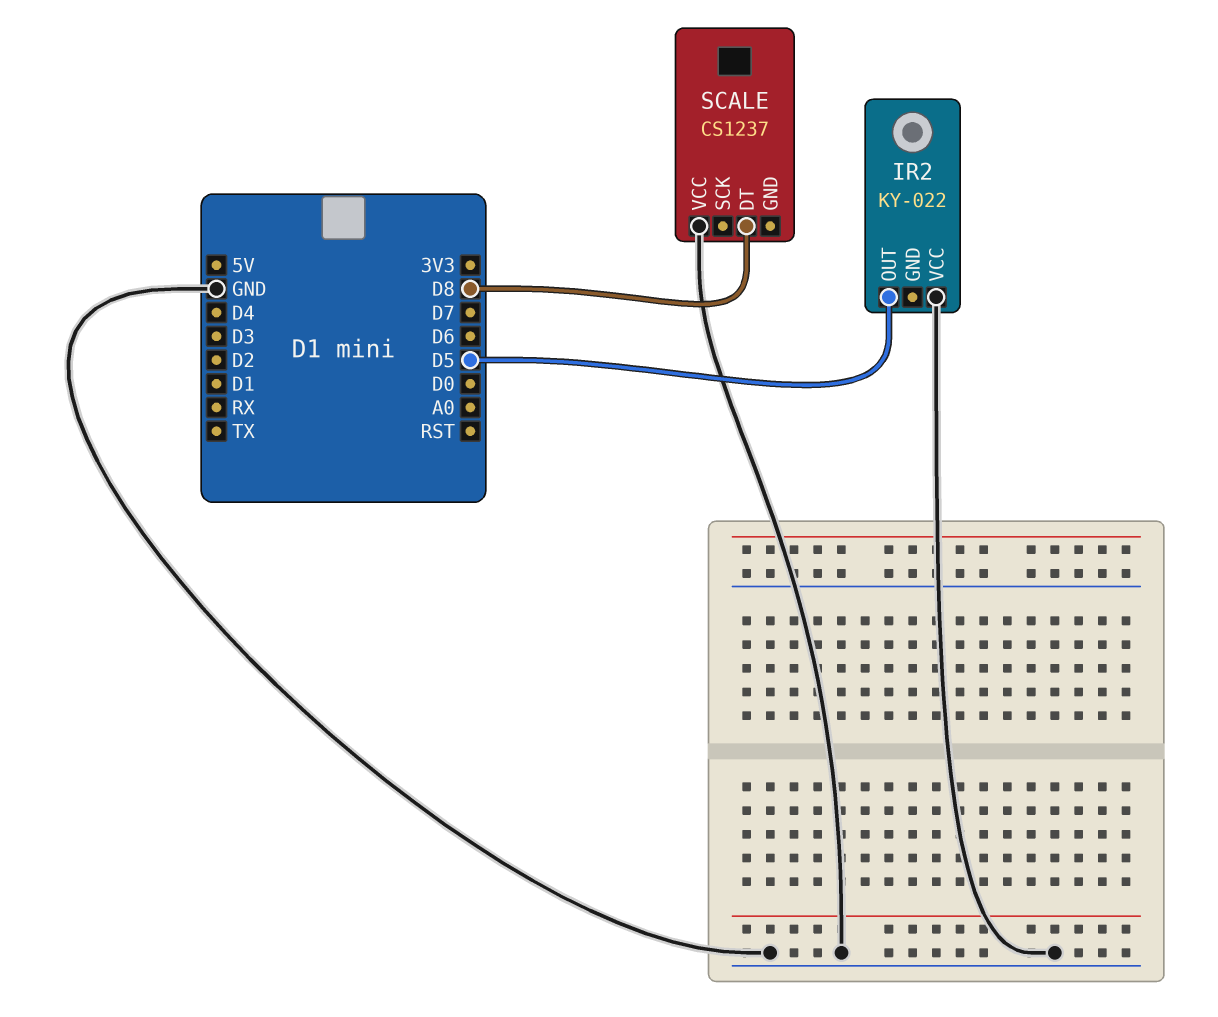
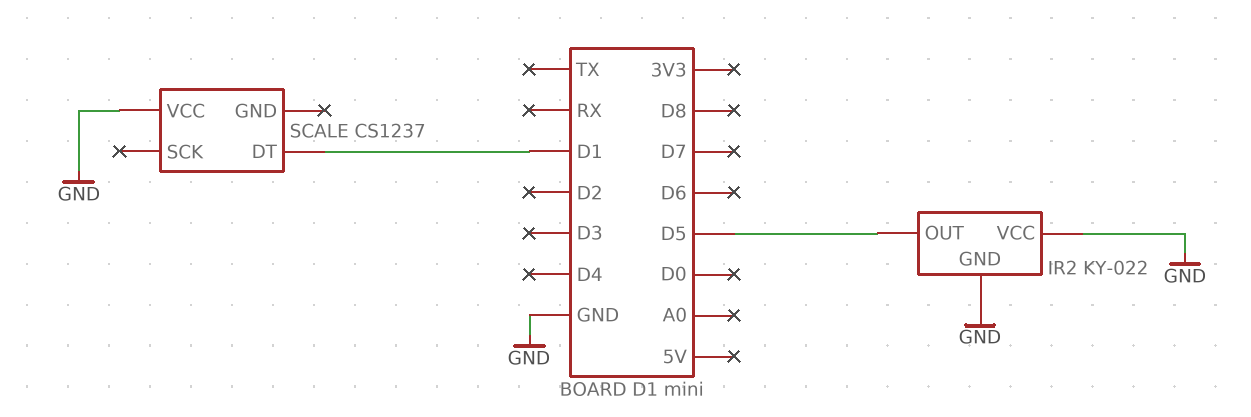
IR2 pin GND: none -> GND
SCALE pin DT: D8 -> D1

